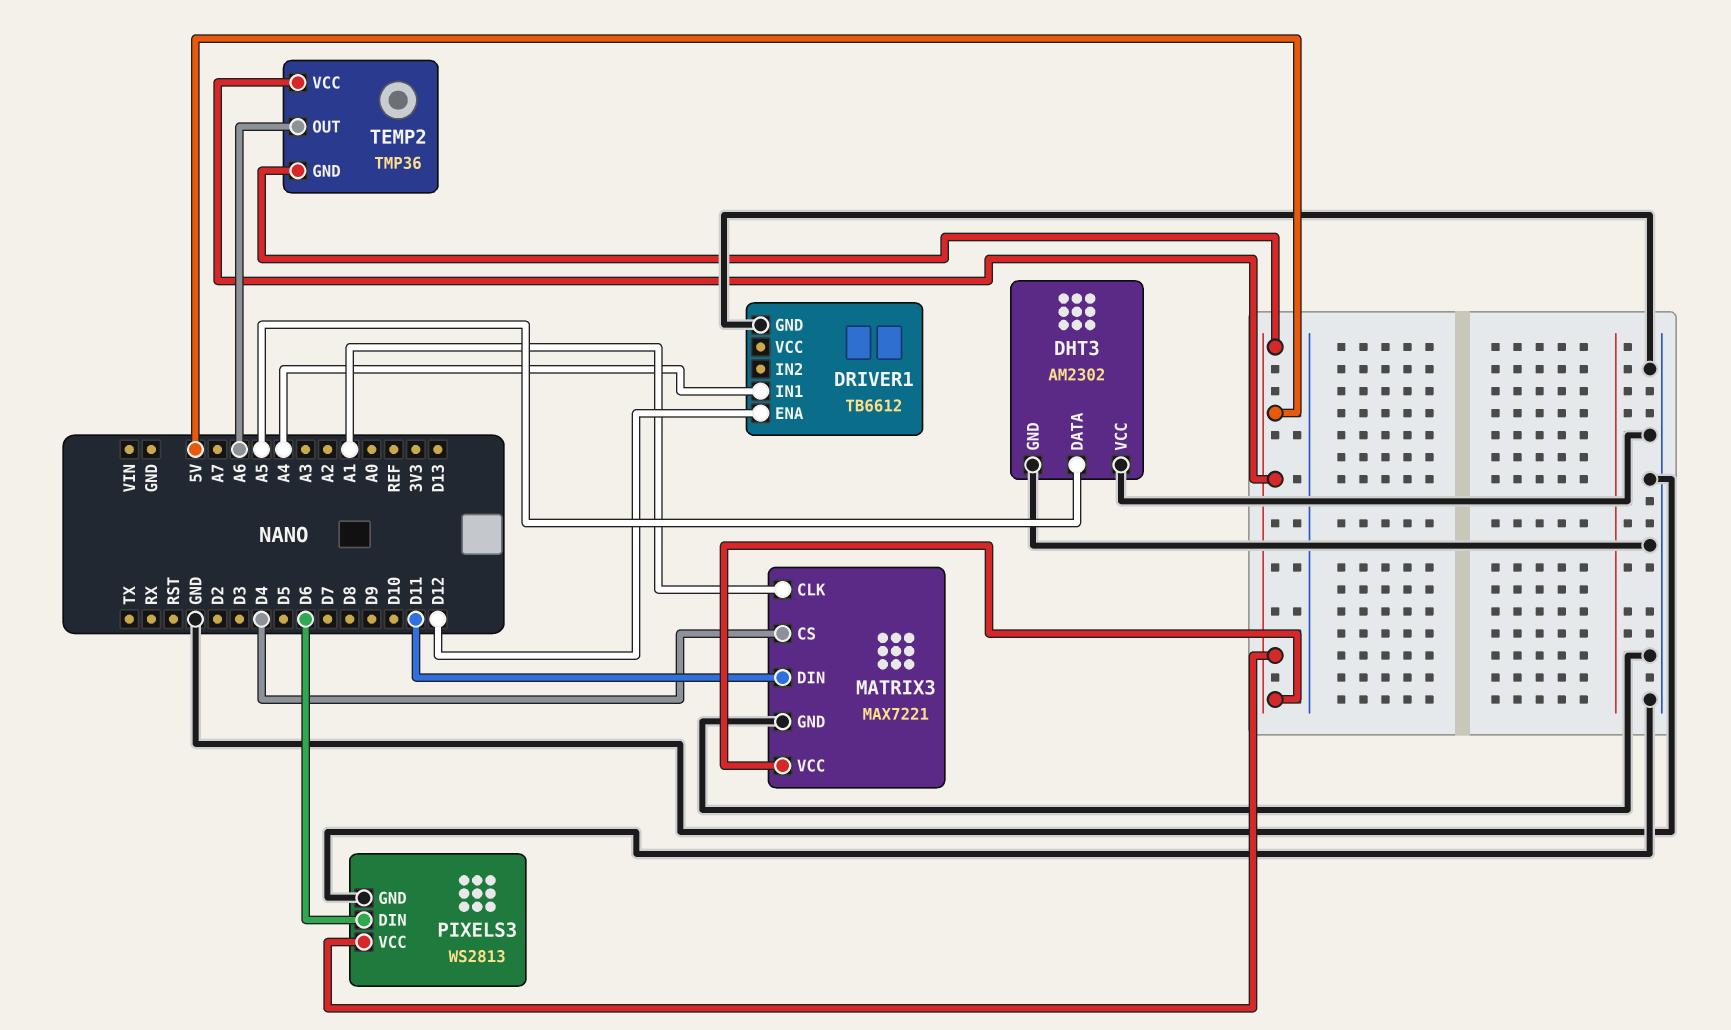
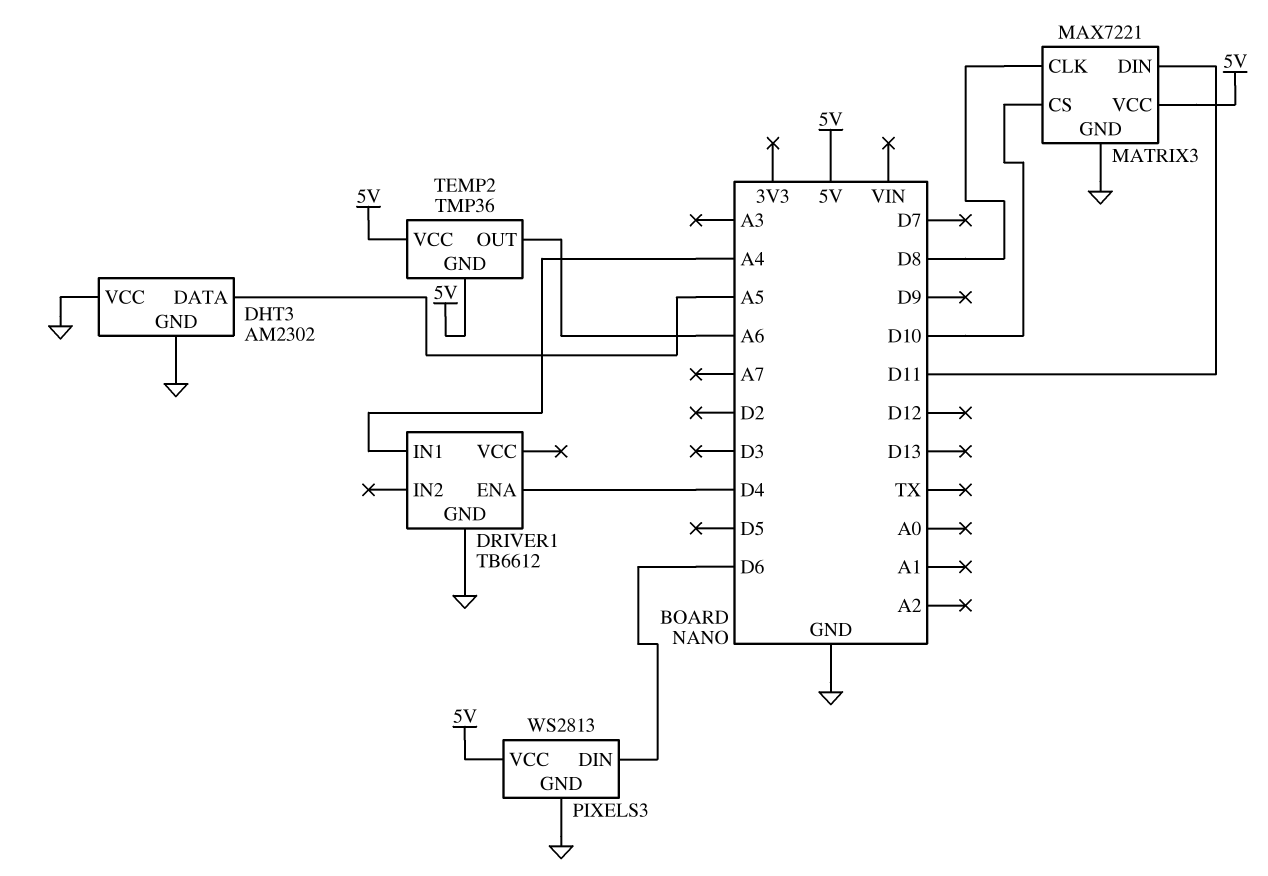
DRIVER1 pin ENA: D12 -> D4
MATRIX3 pin CLK: A1 -> D8
MATRIX3 pin CS: D4 -> D10

